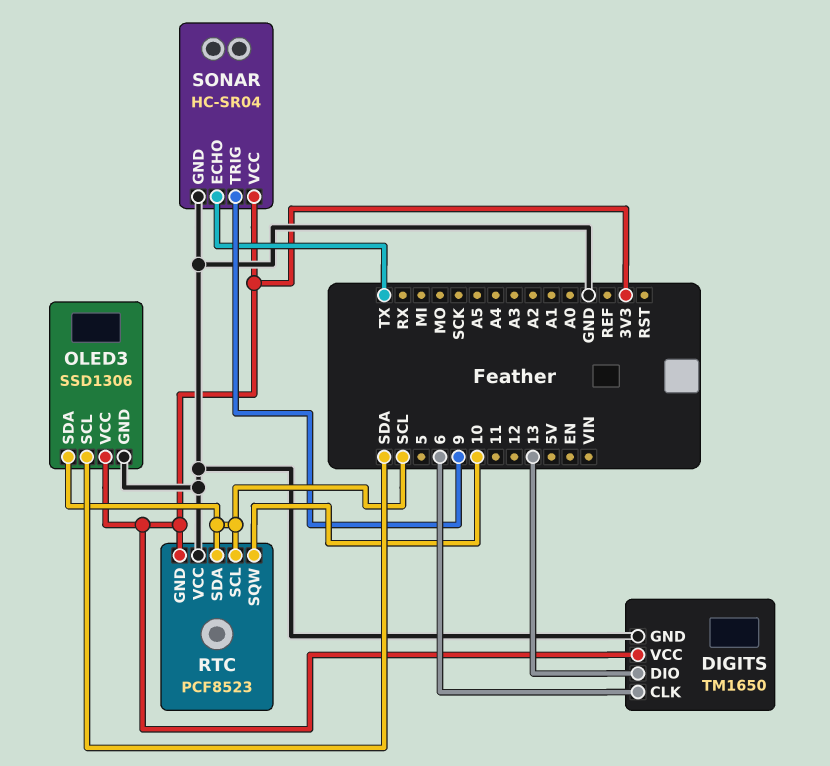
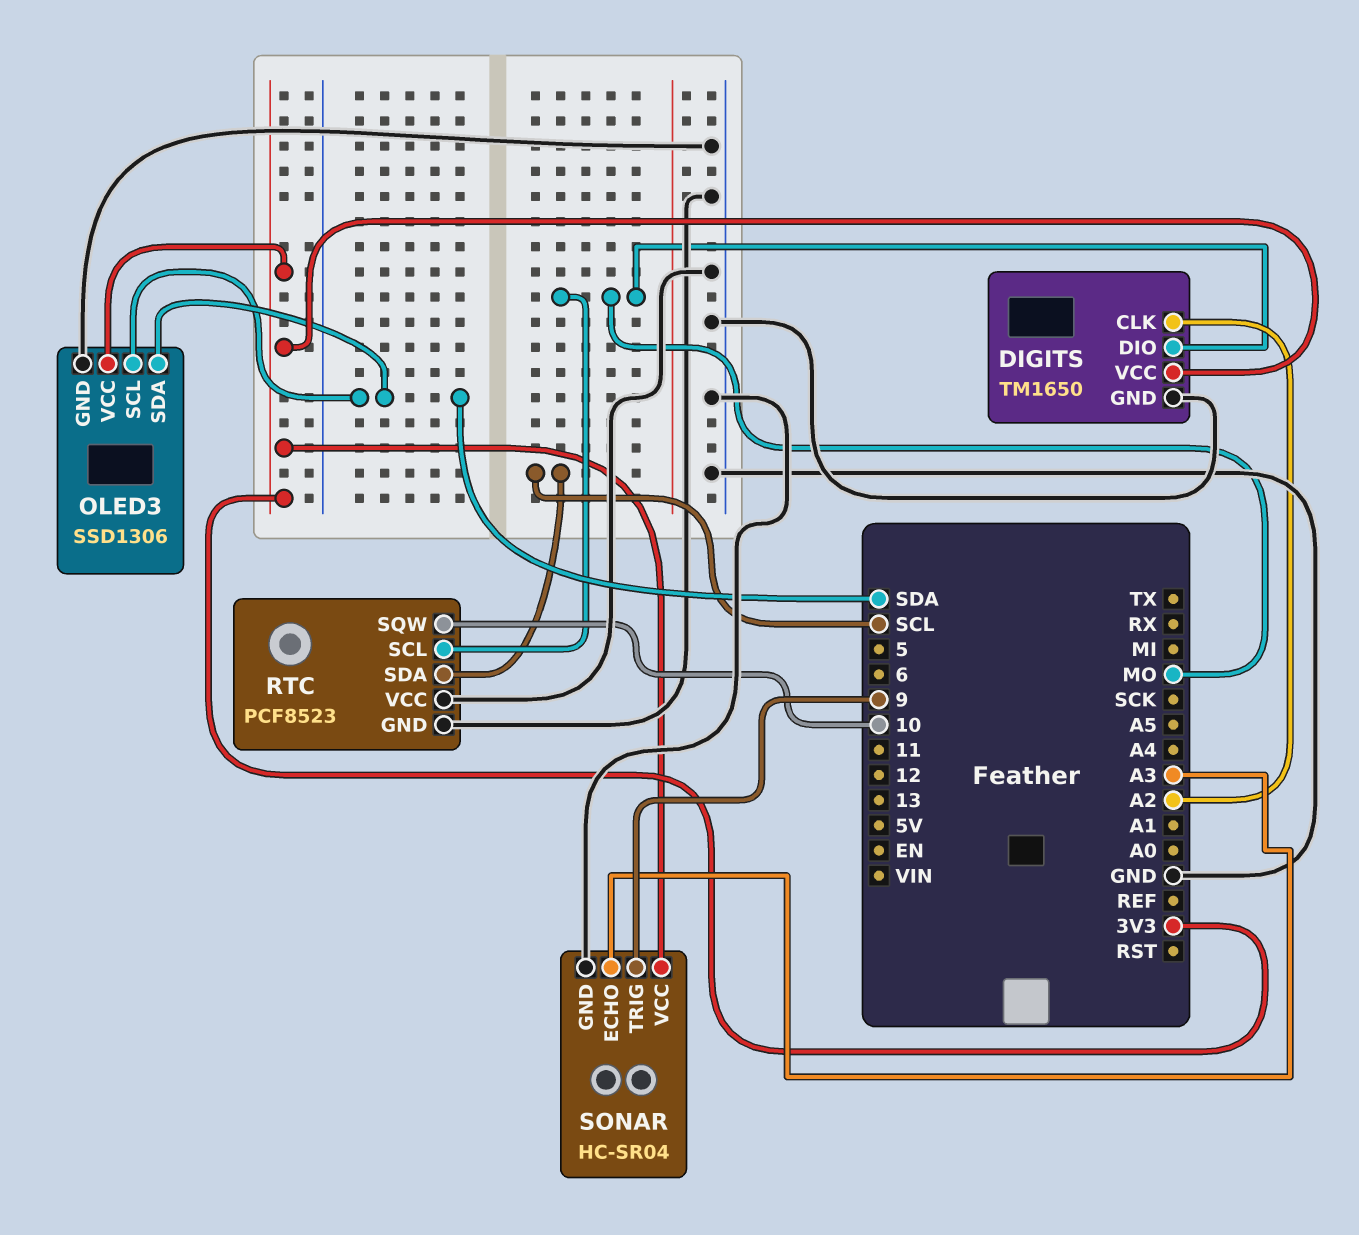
DIGITS pin CLK: 6 -> A2
DIGITS pin DIO: 13 -> MO
OLED3 pin SDA: SCL -> SDA
RTC pin GND: 3V3 -> GND
RTC pin SCL: SCL -> MO
SONAR pin ECHO: TX -> A3

